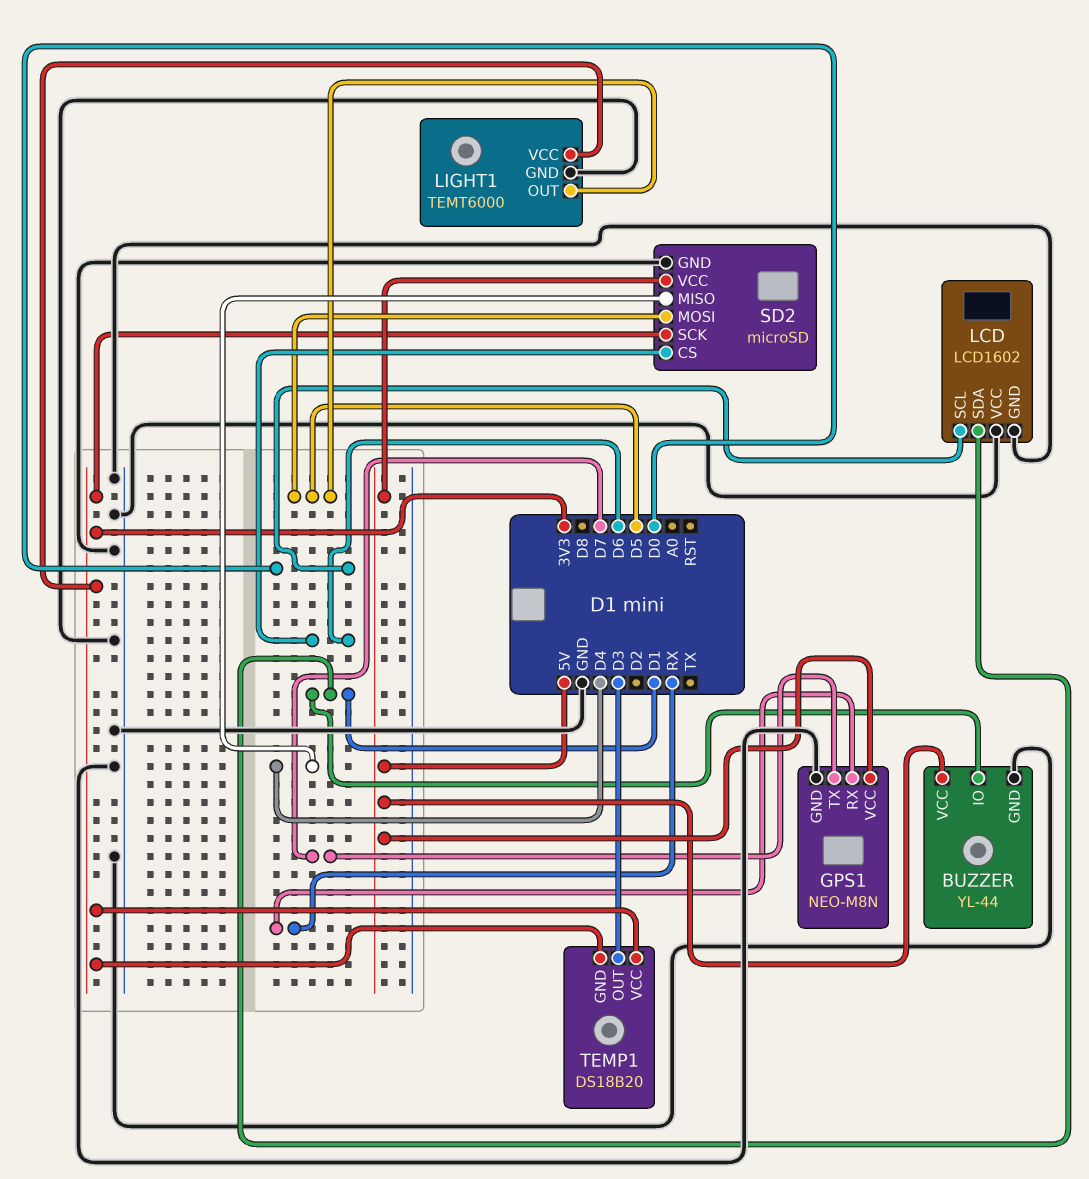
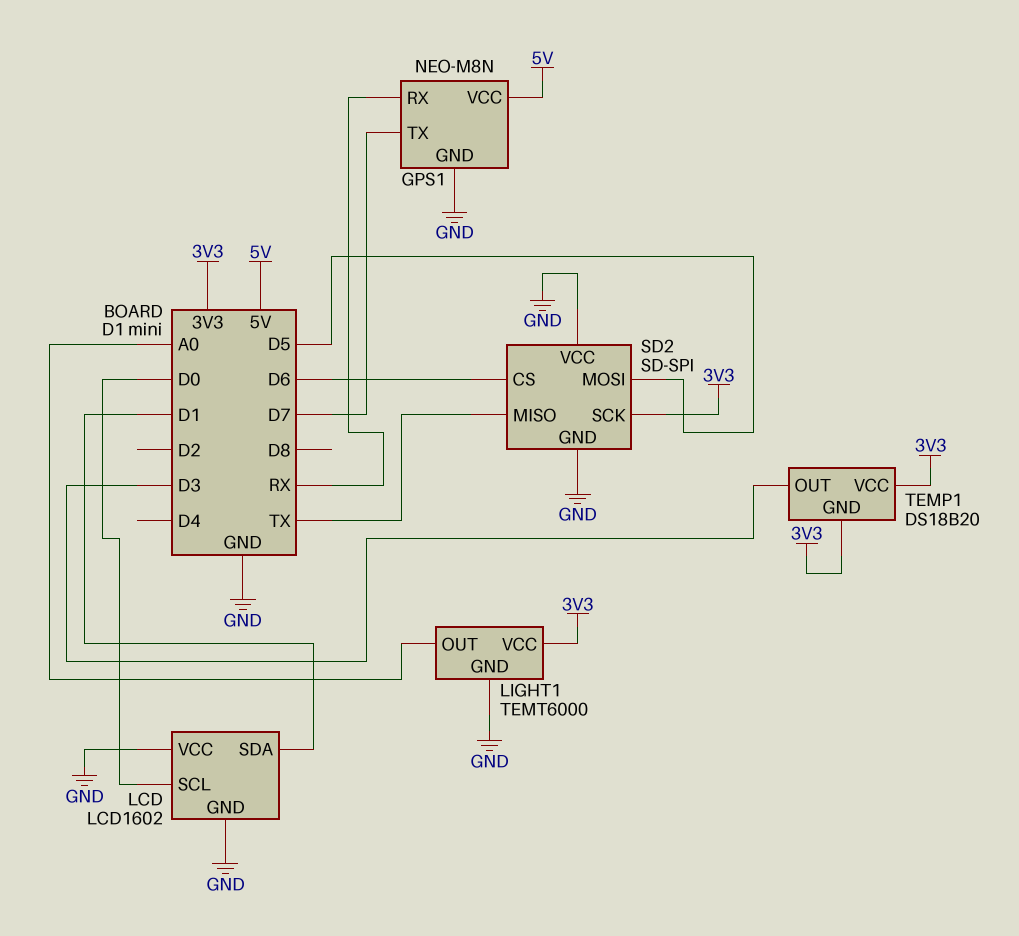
BUZZER: YL-44 -> none
BUZZER pin GND: GND -> none
BUZZER pin IO: D1 -> none
BUZZER pin VCC: 5V -> none
LIGHT1 pin OUT: D5 -> A0
SD2: microSD -> SD-SPI
SD2 pin MISO: D4 -> TX
SD2 pin VCC: 5V -> GND

